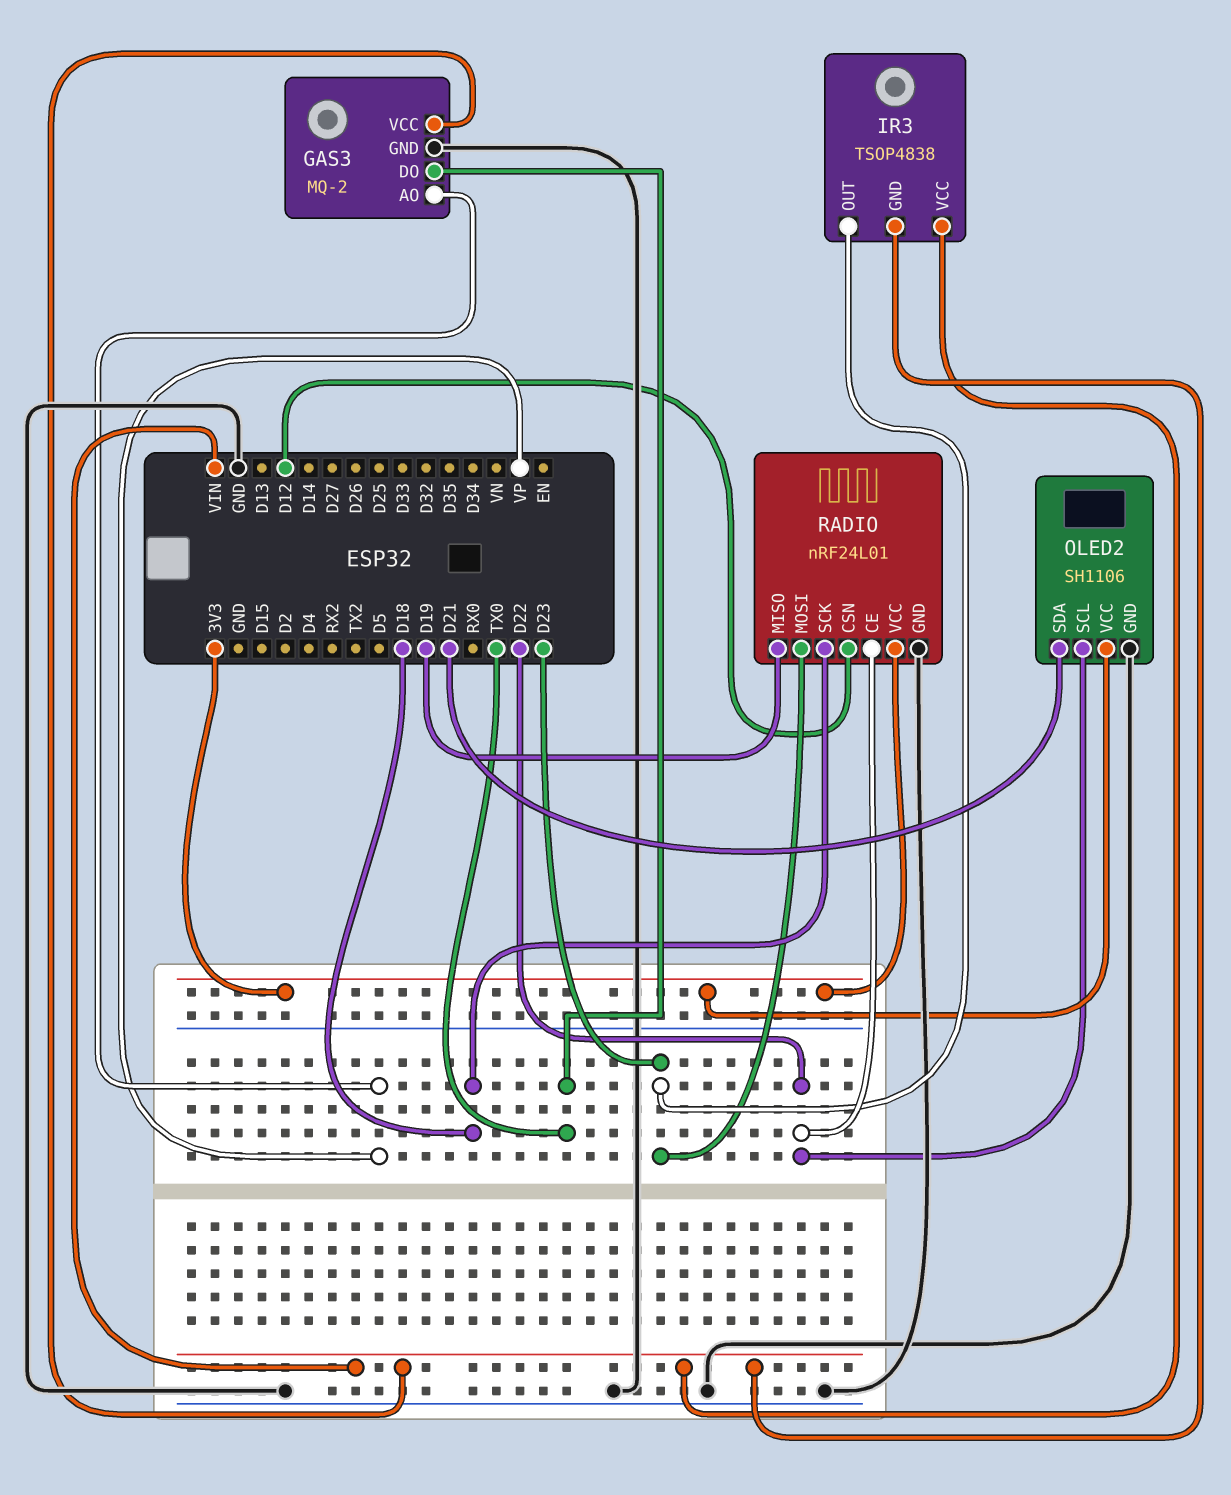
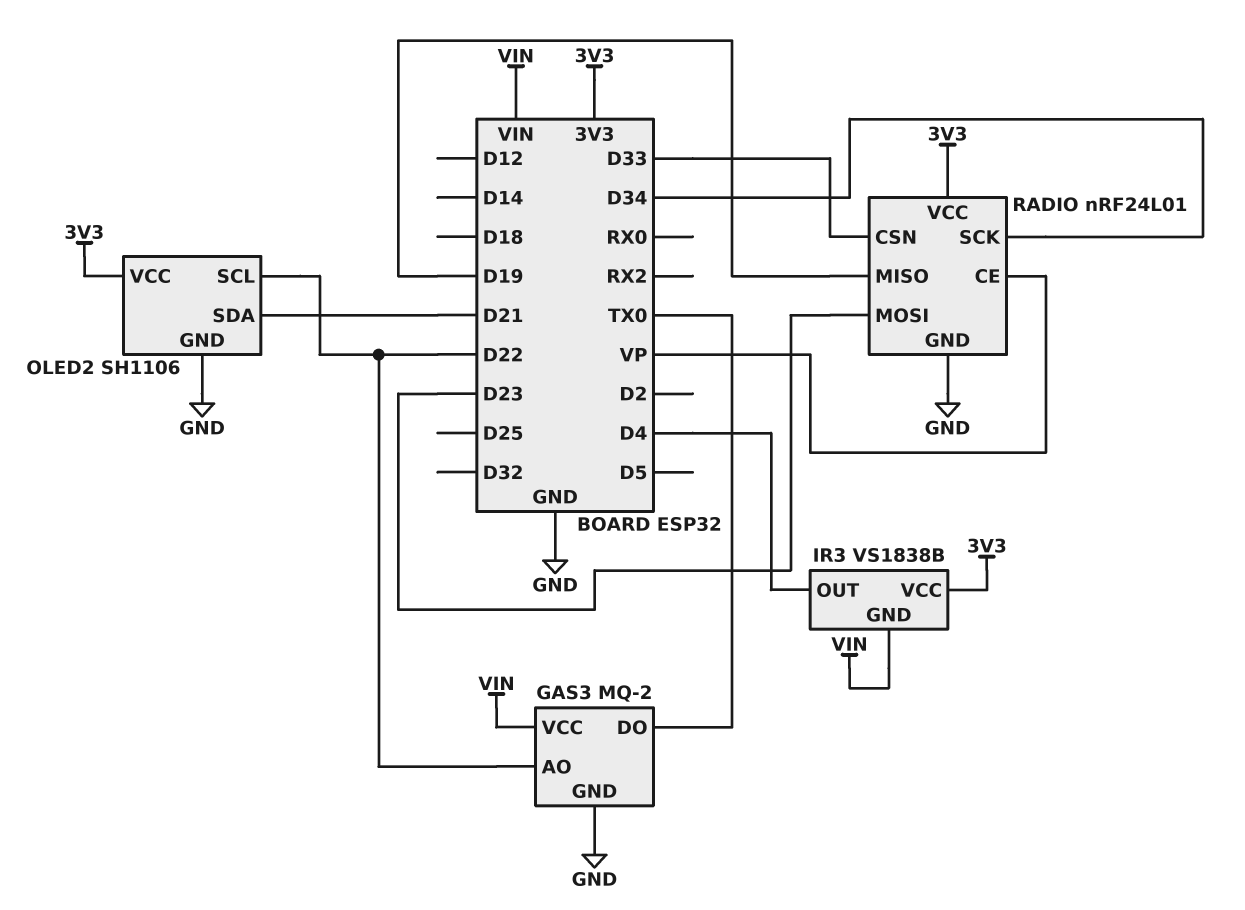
GAS3 pin AO: VP -> D22
IR3: TSOP4838 -> VS1838B
IR3 pin OUT: D23 -> D4
IR3 pin VCC: VIN -> 3V3
RADIO pin CE: D22 -> VP
RADIO pin CSN: D12 -> D33
RADIO pin SCK: D18 -> D34

